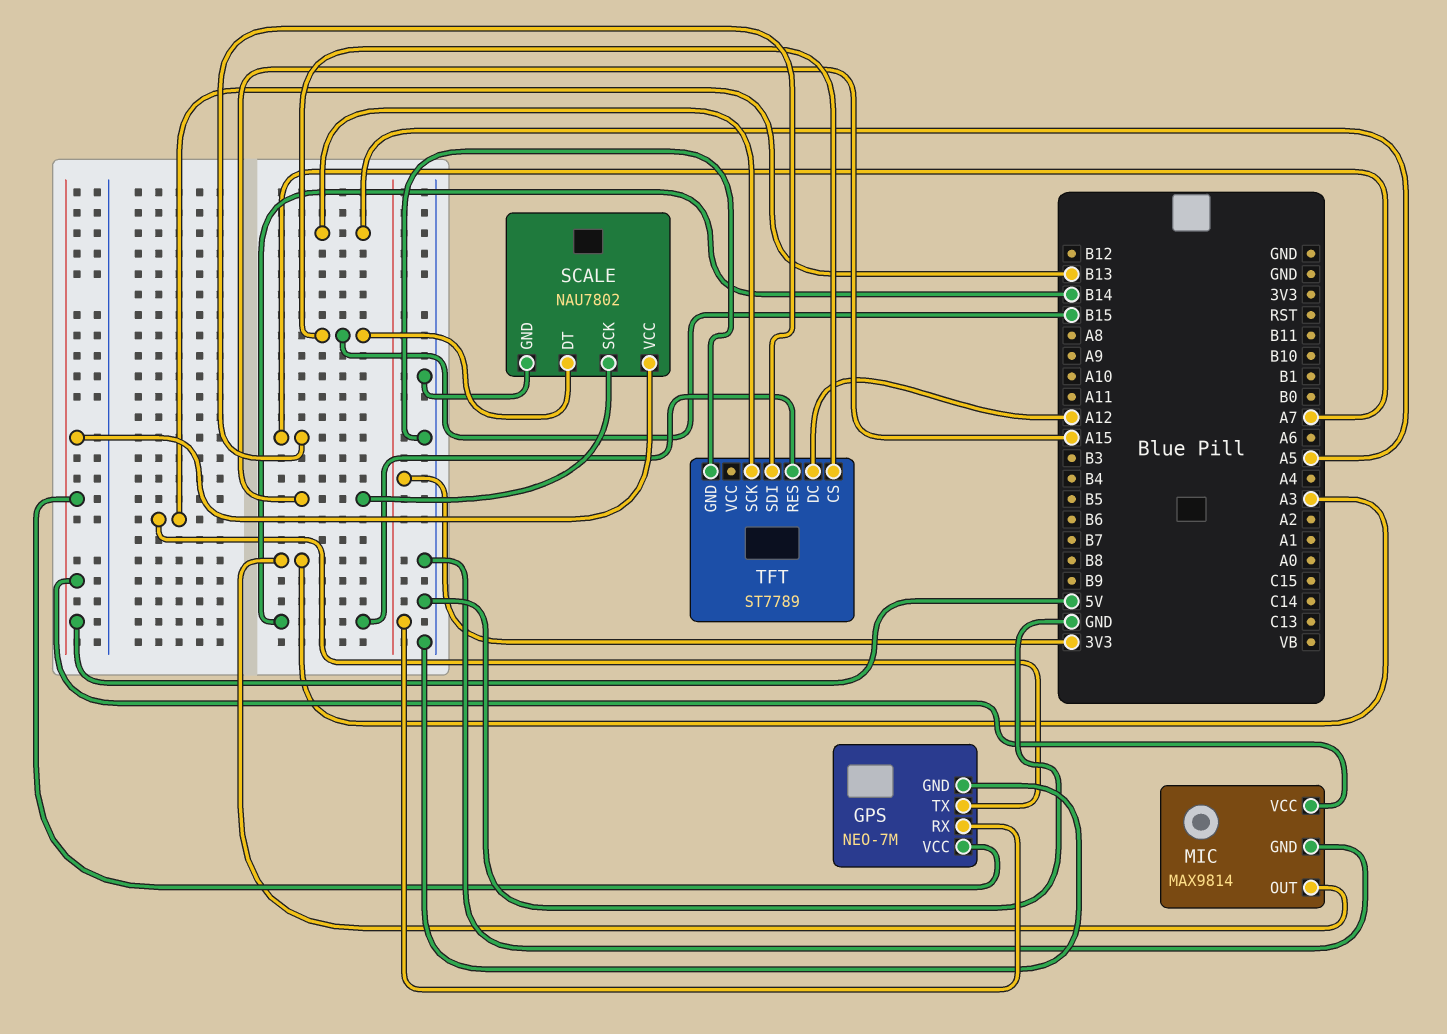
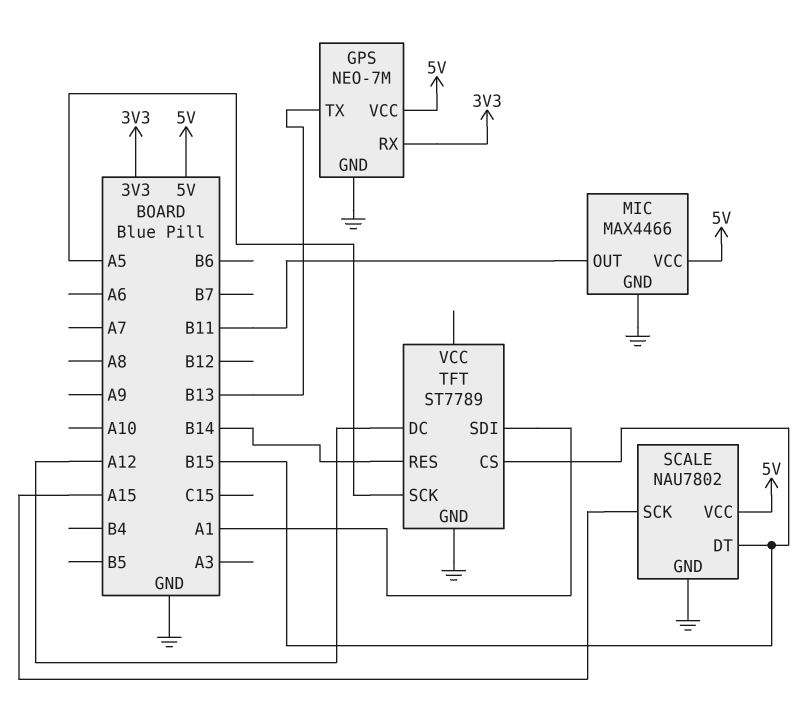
MIC: MAX9814 -> MAX4466
MIC pin OUT: A3 -> B11
TFT pin SDI: A7 -> A1

